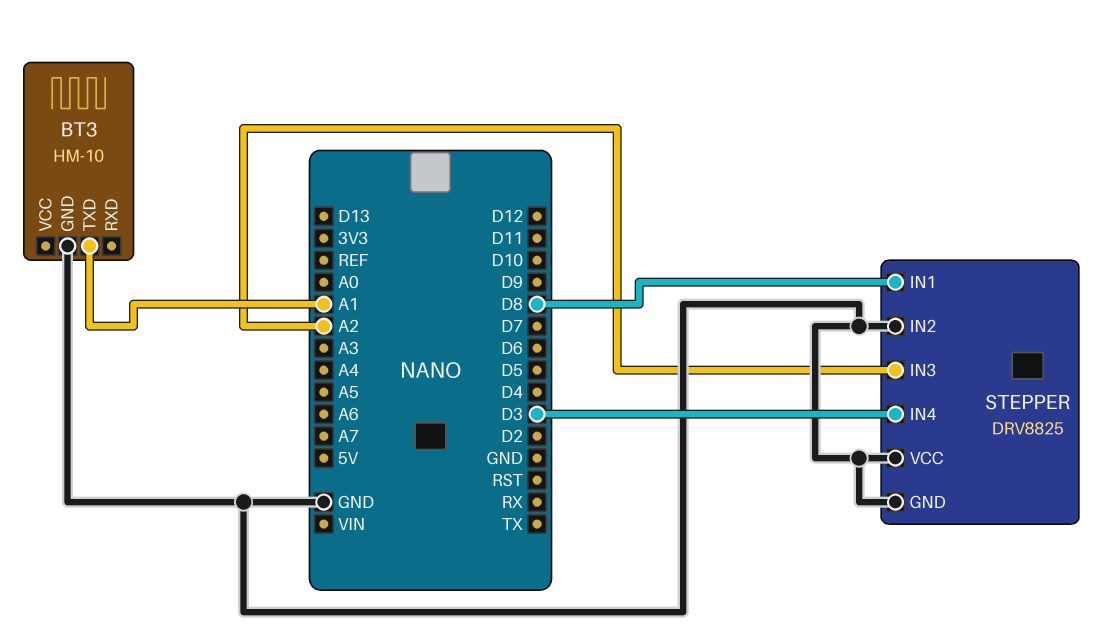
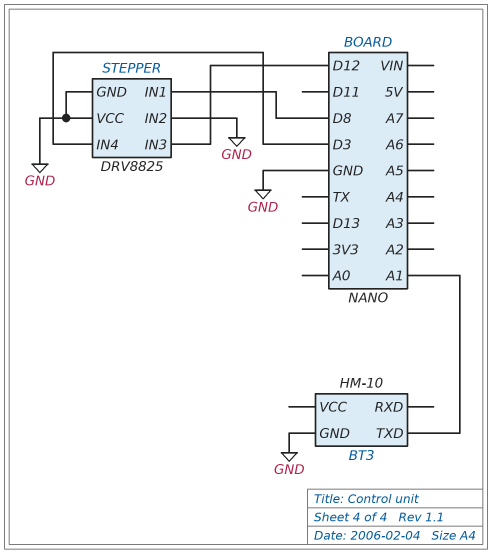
STEPPER pin IN3: A2 -> D12

